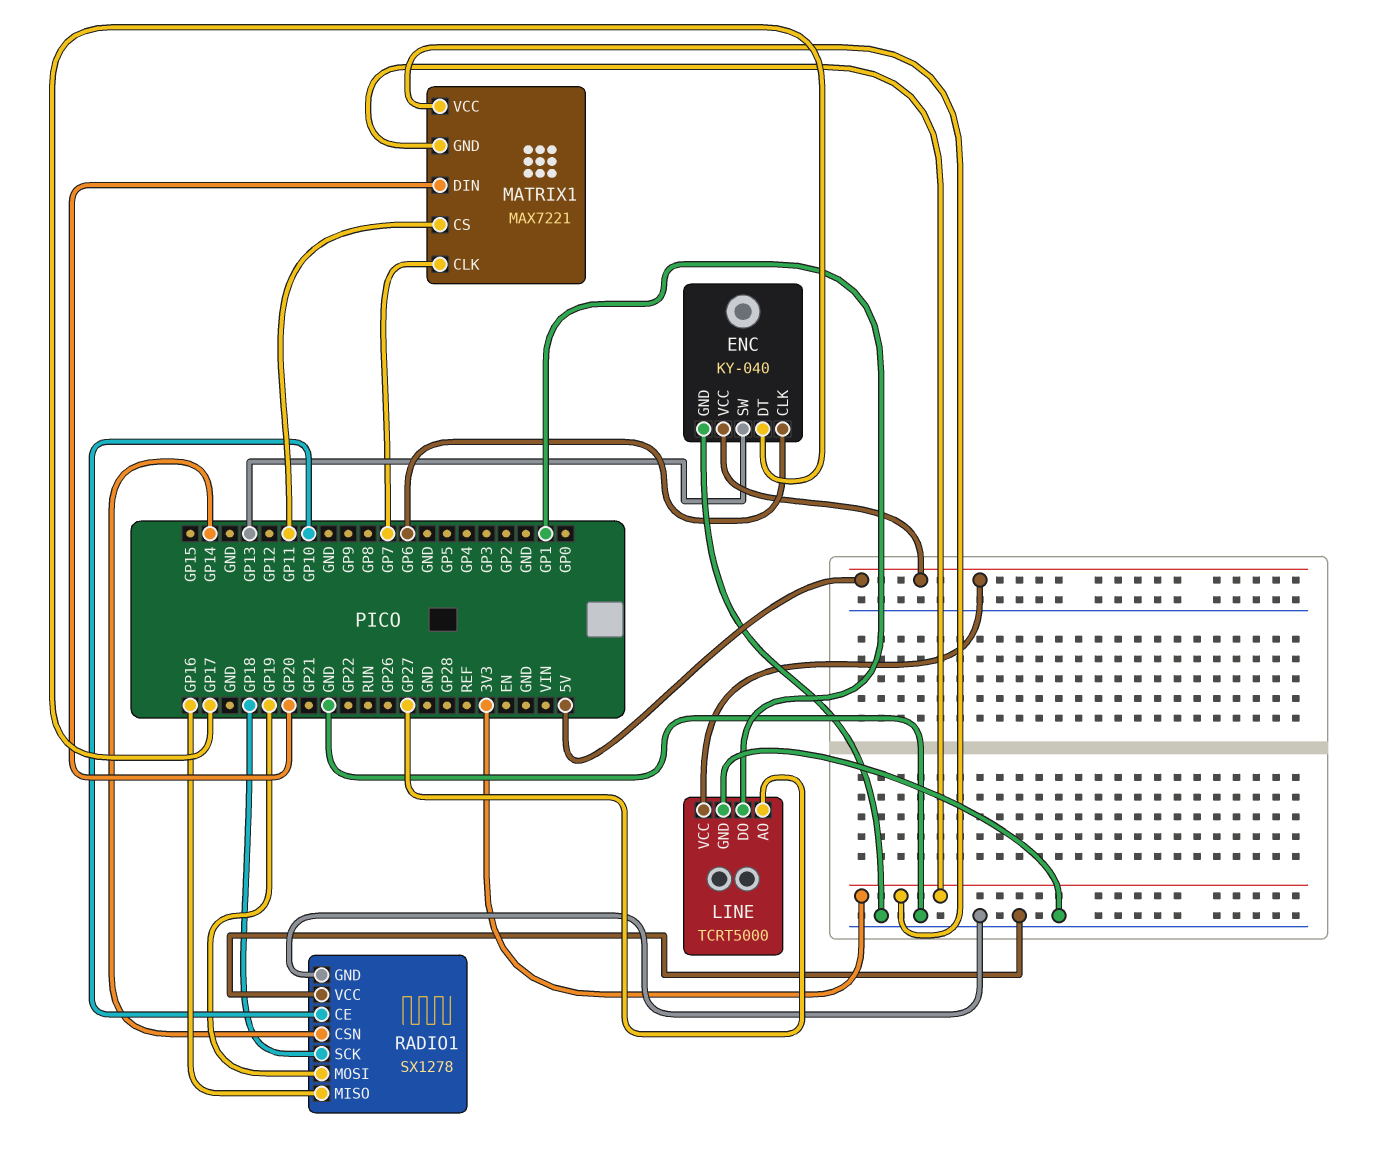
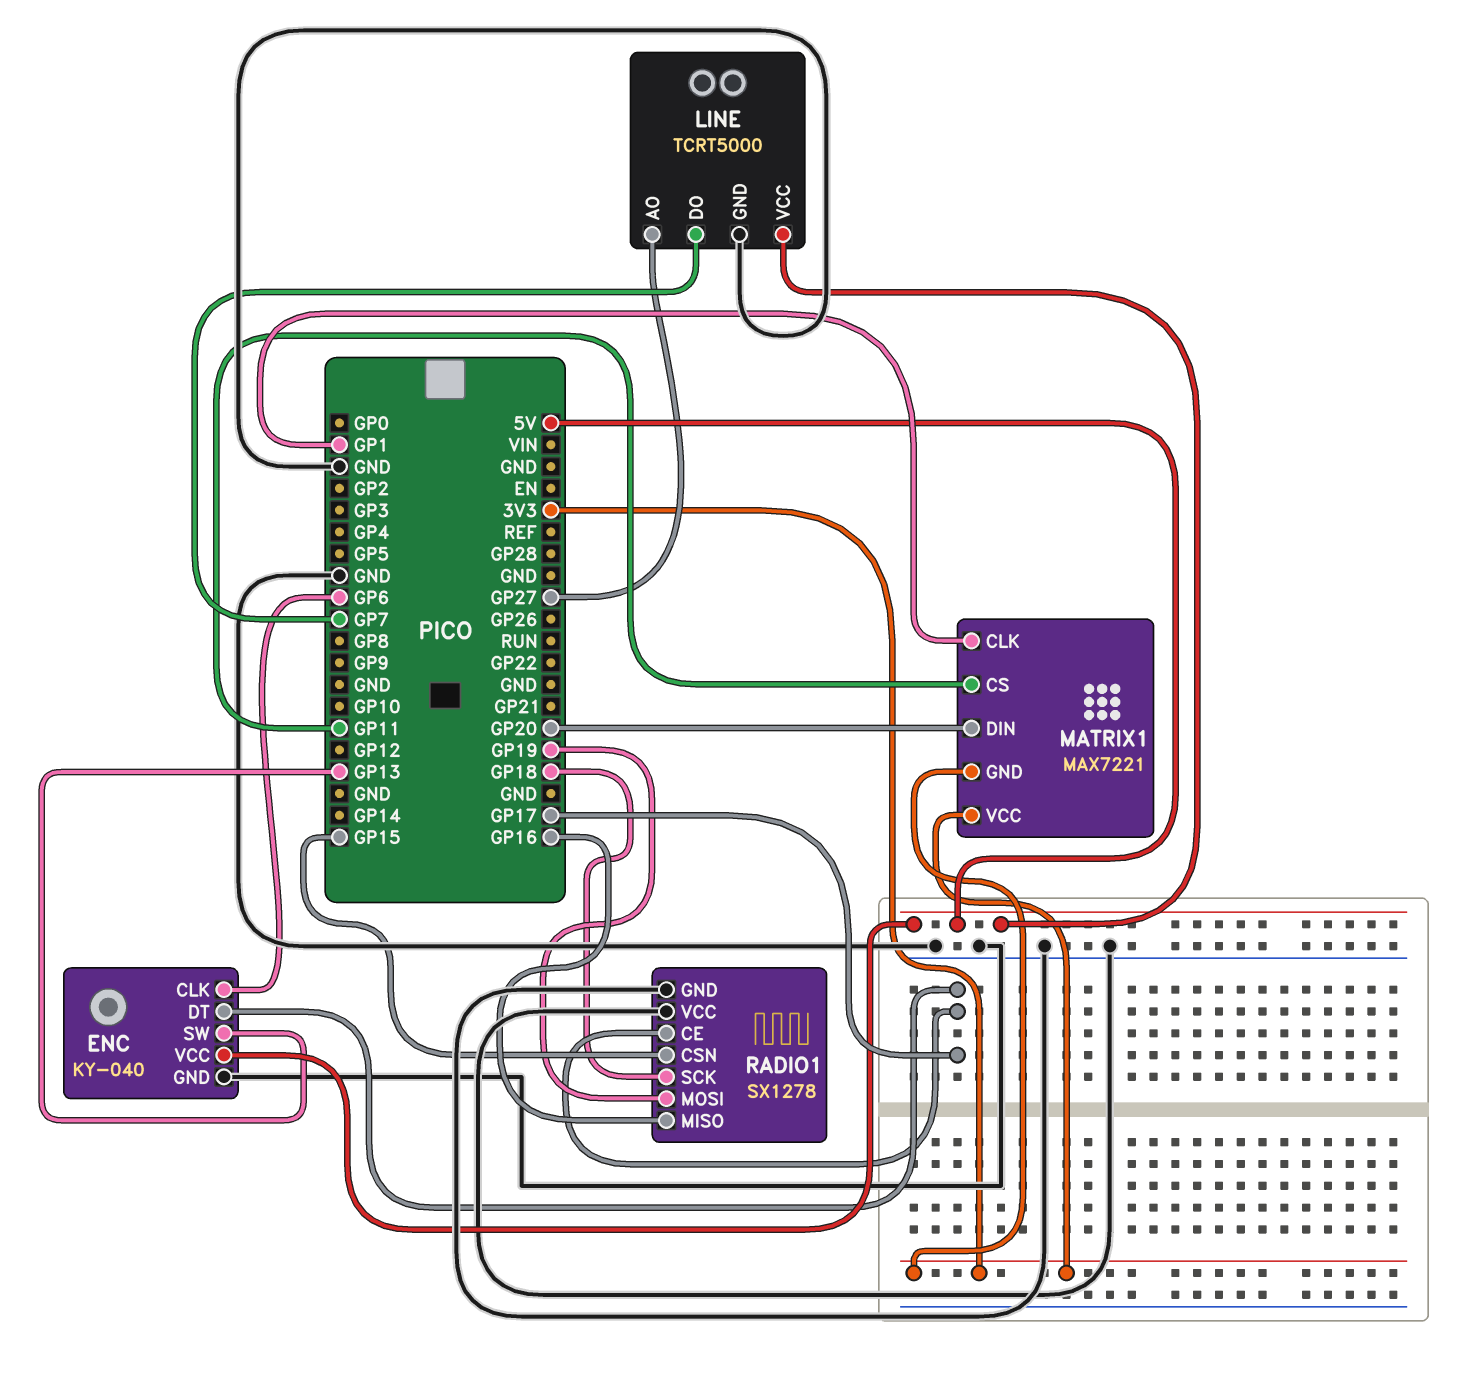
LINE pin DO: GP1 -> GP7
MATRIX1 pin CLK: GP7 -> GP1
RADIO1 pin CE: GP10 -> GP17
RADIO1 pin CSN: GP14 -> GP15

